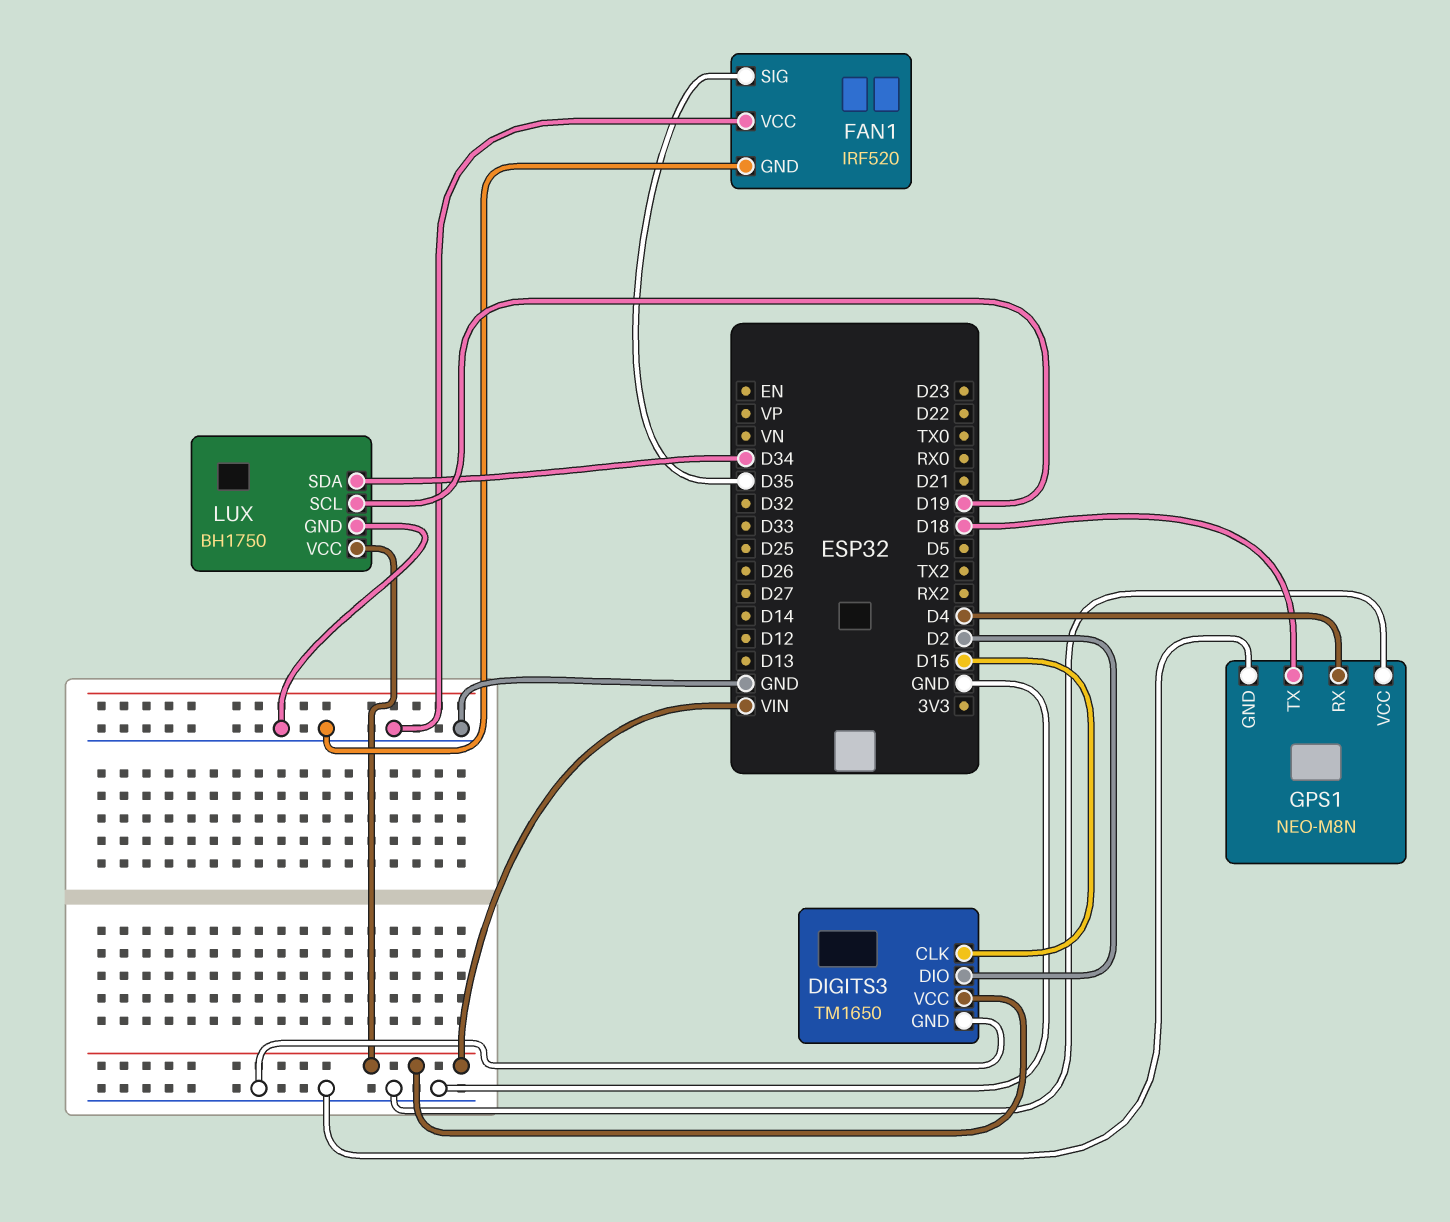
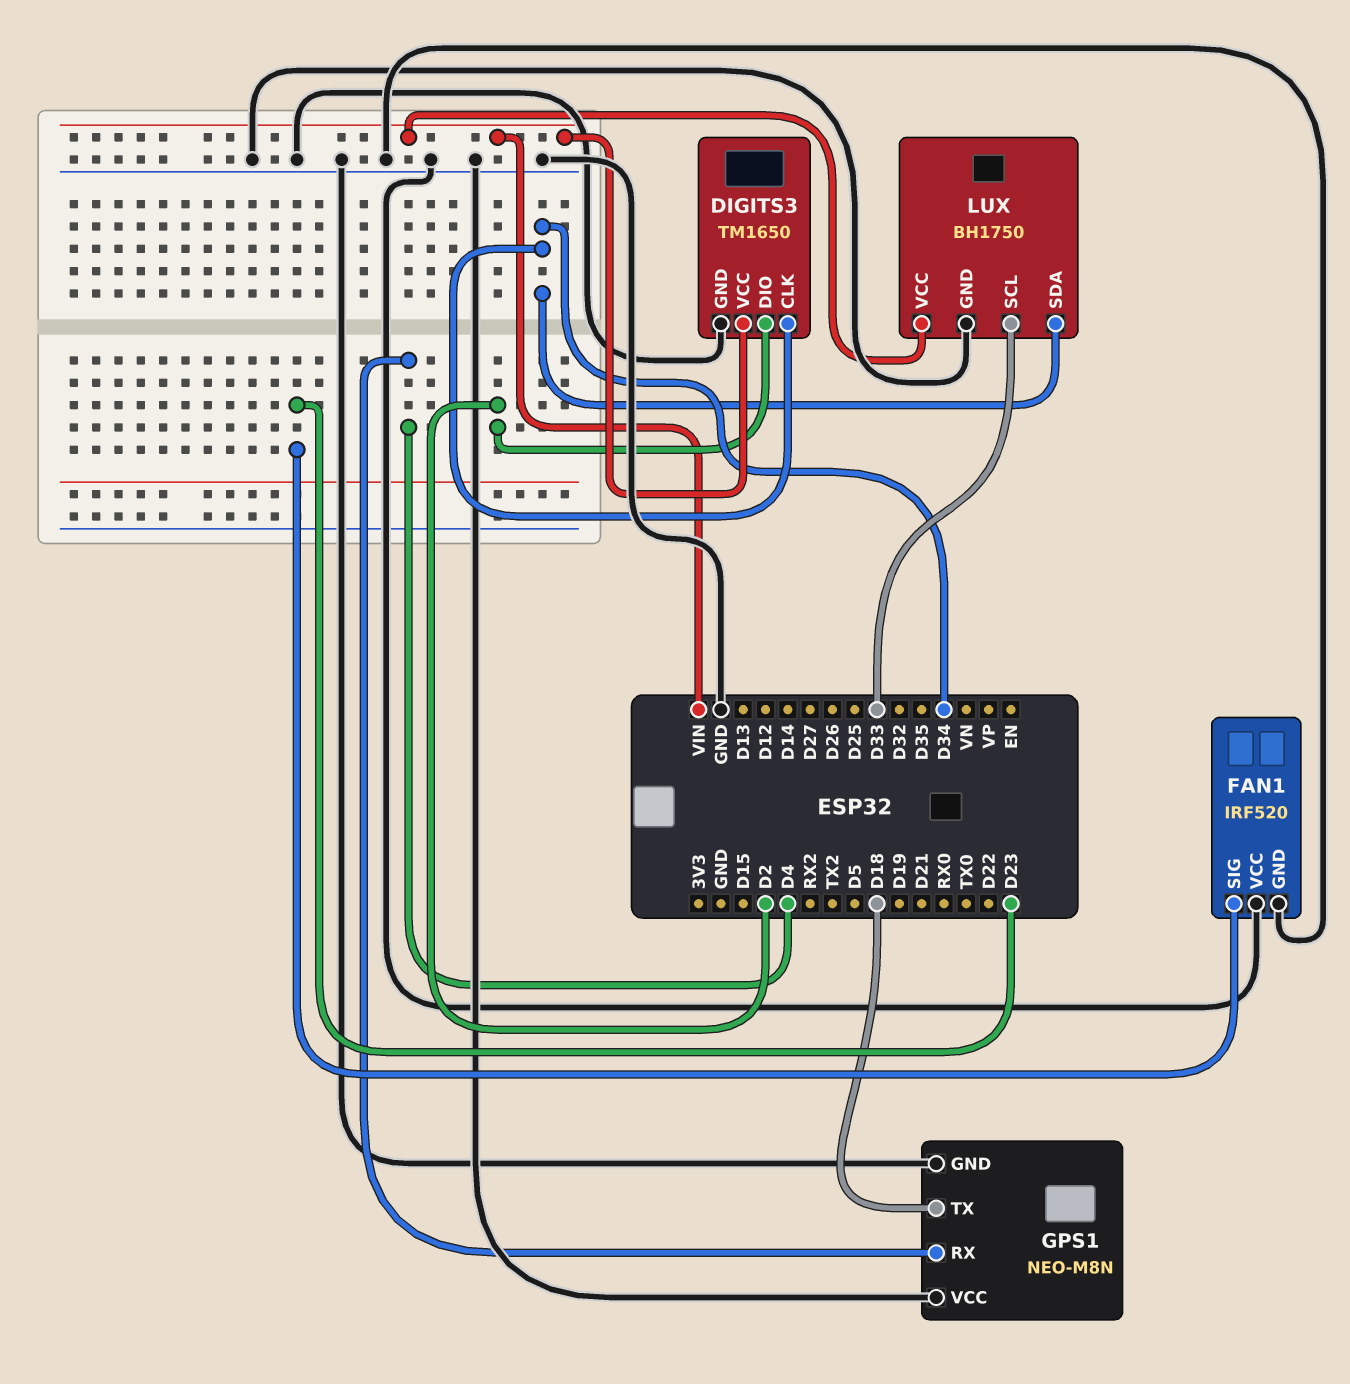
DIGITS3 pin CLK: D15 -> D34
FAN1 pin SIG: D35 -> D23
LUX pin SCL: D19 -> D33

